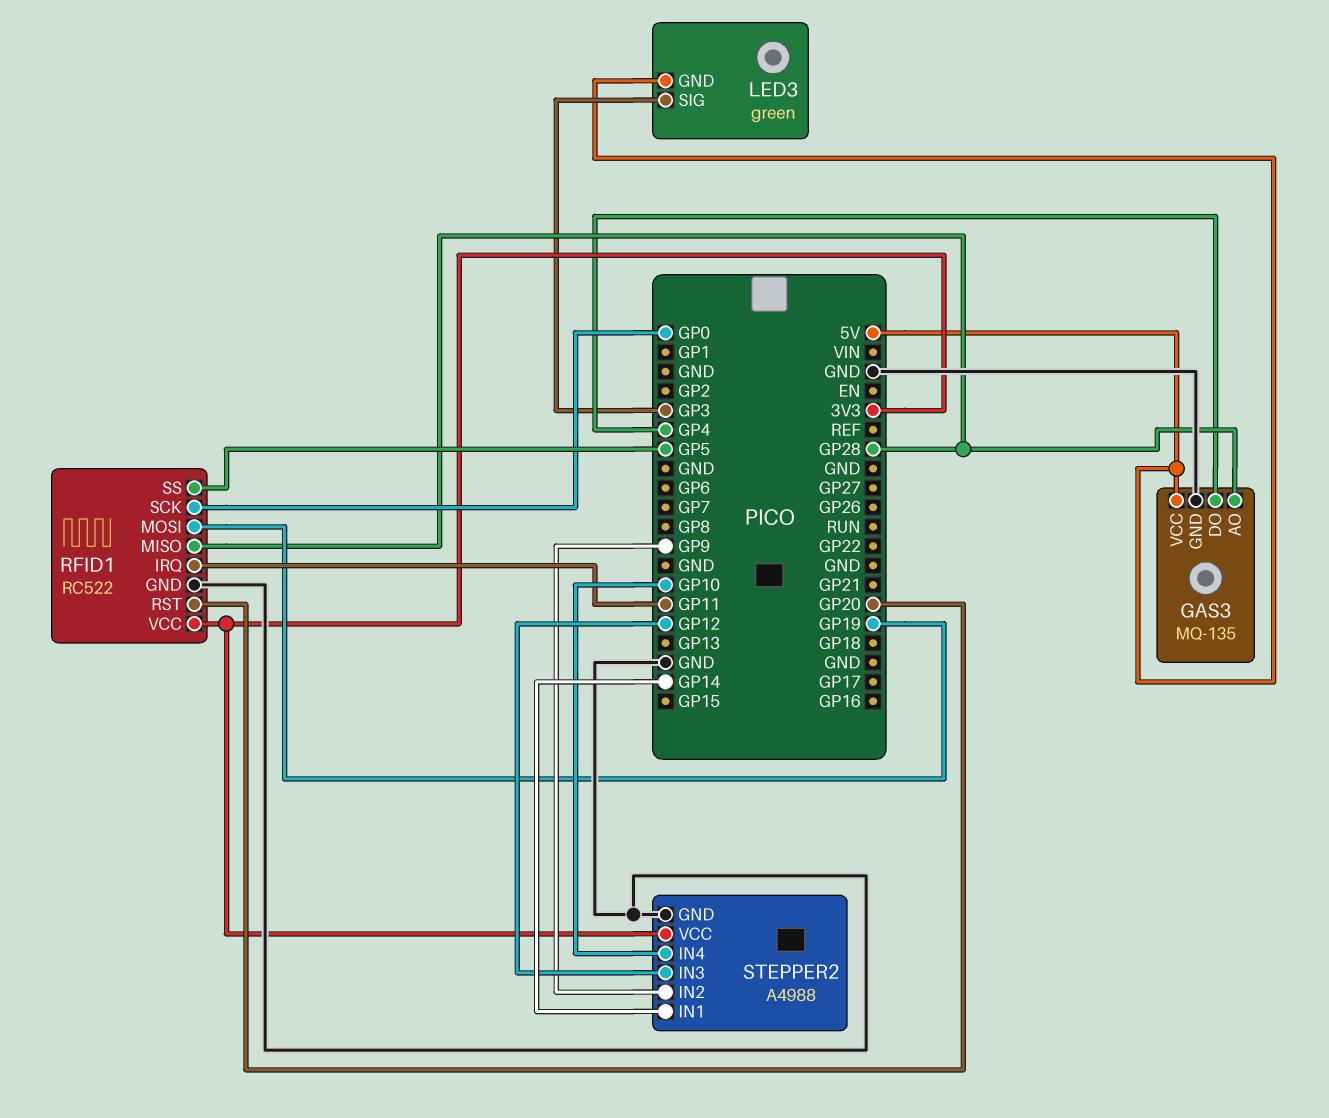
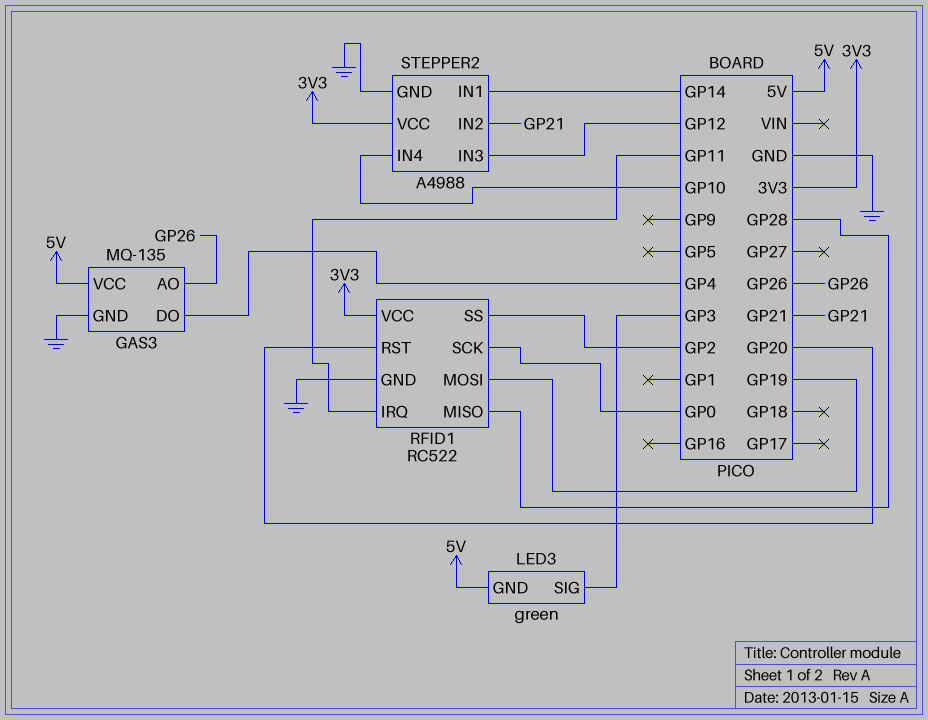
GAS3 pin AO: GP28 -> GP26
RFID1 pin SS: GP5 -> GP2
STEPPER2 pin IN2: GP9 -> GP21

